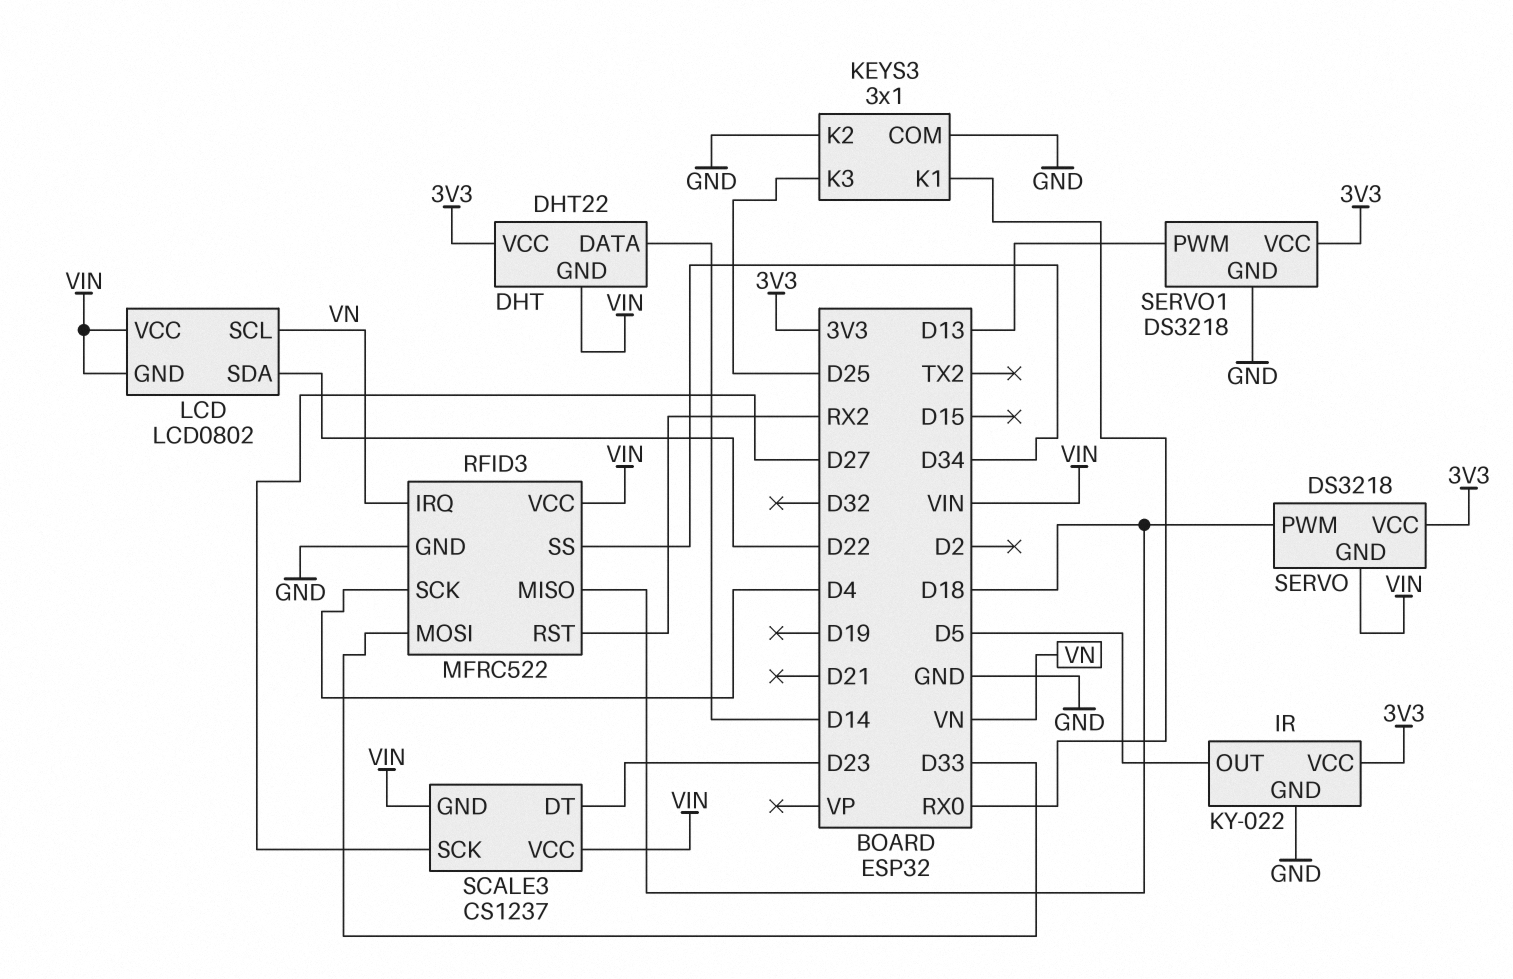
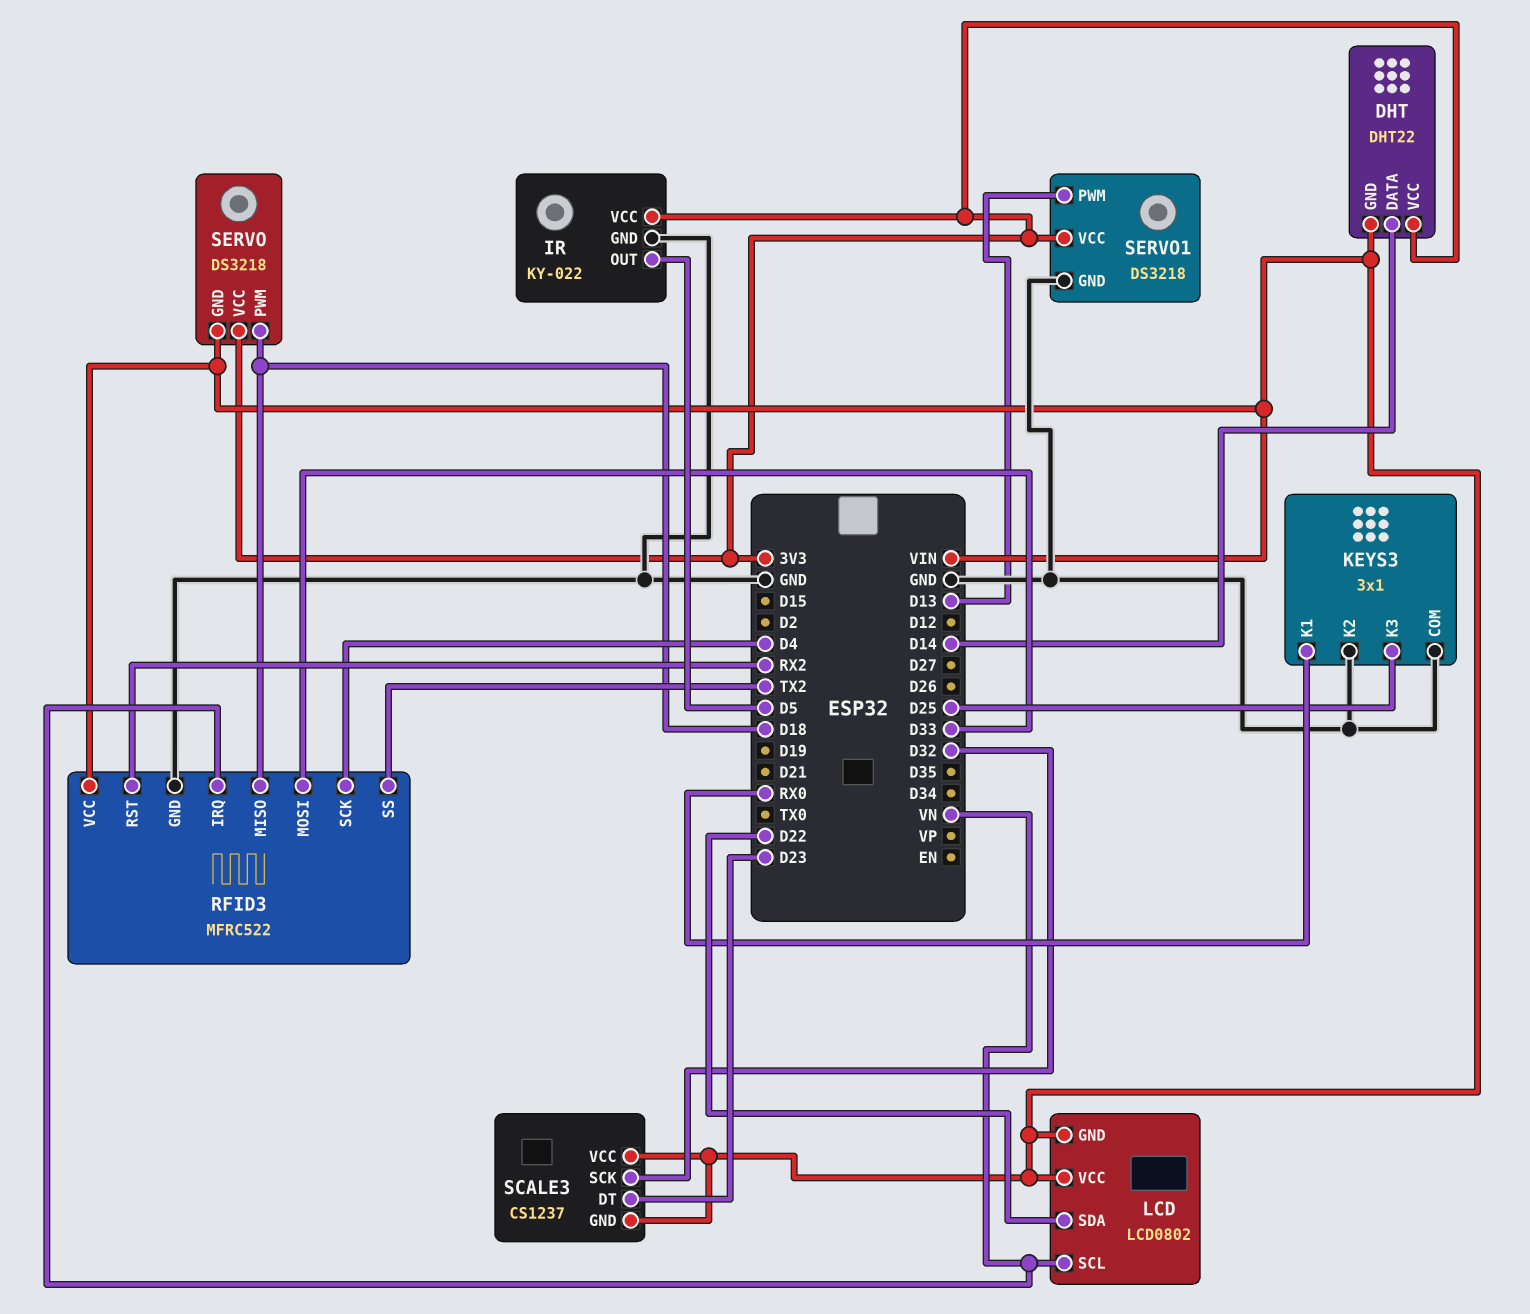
RFID3 pin SS: D34 -> TX2
SCALE3 pin SCK: D27 -> D32

